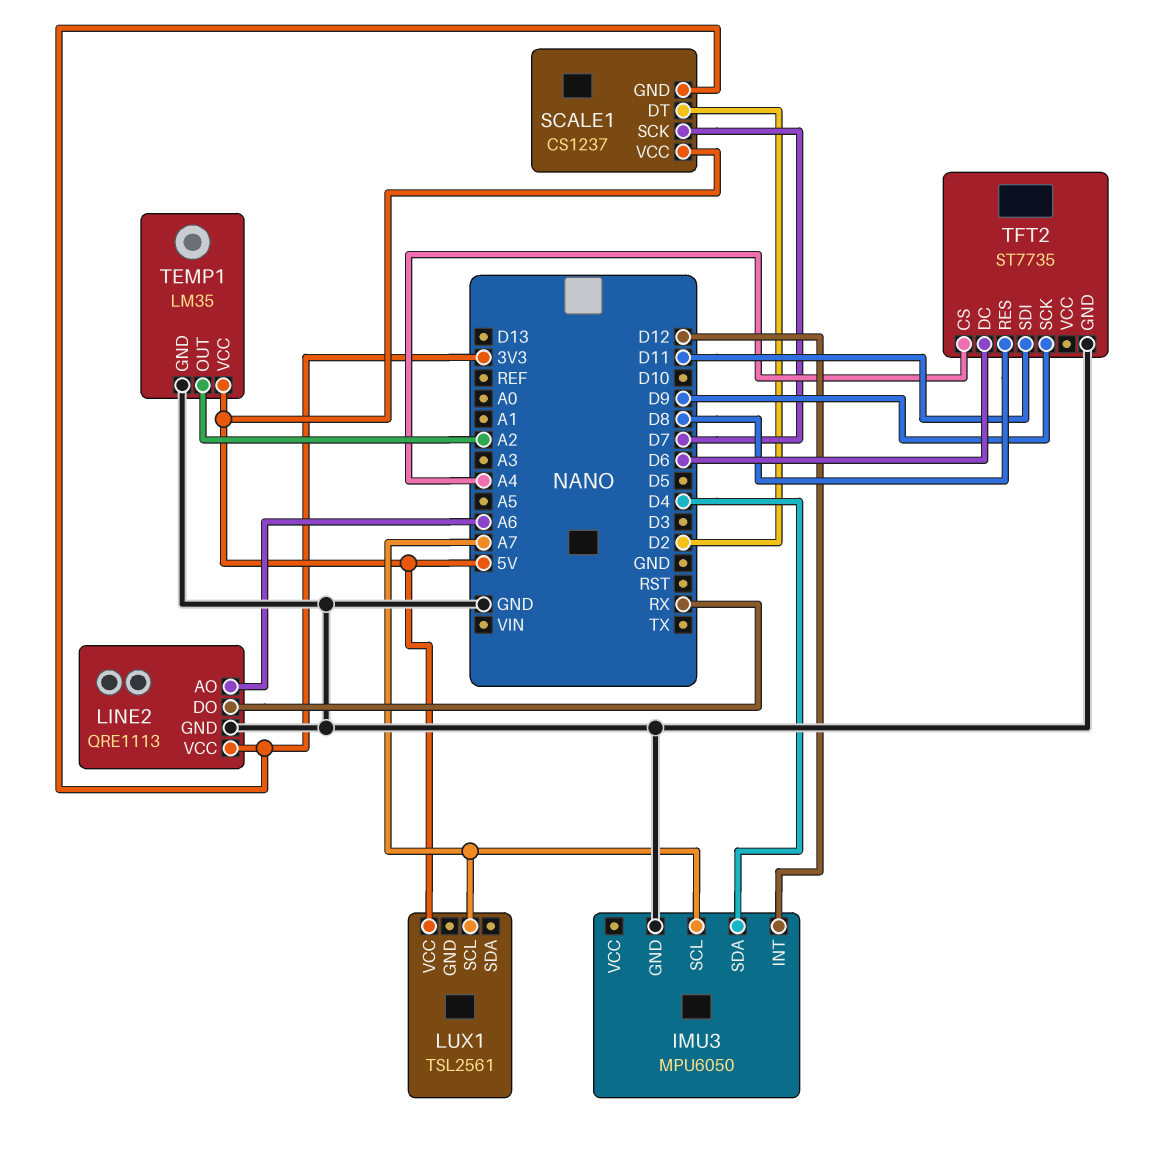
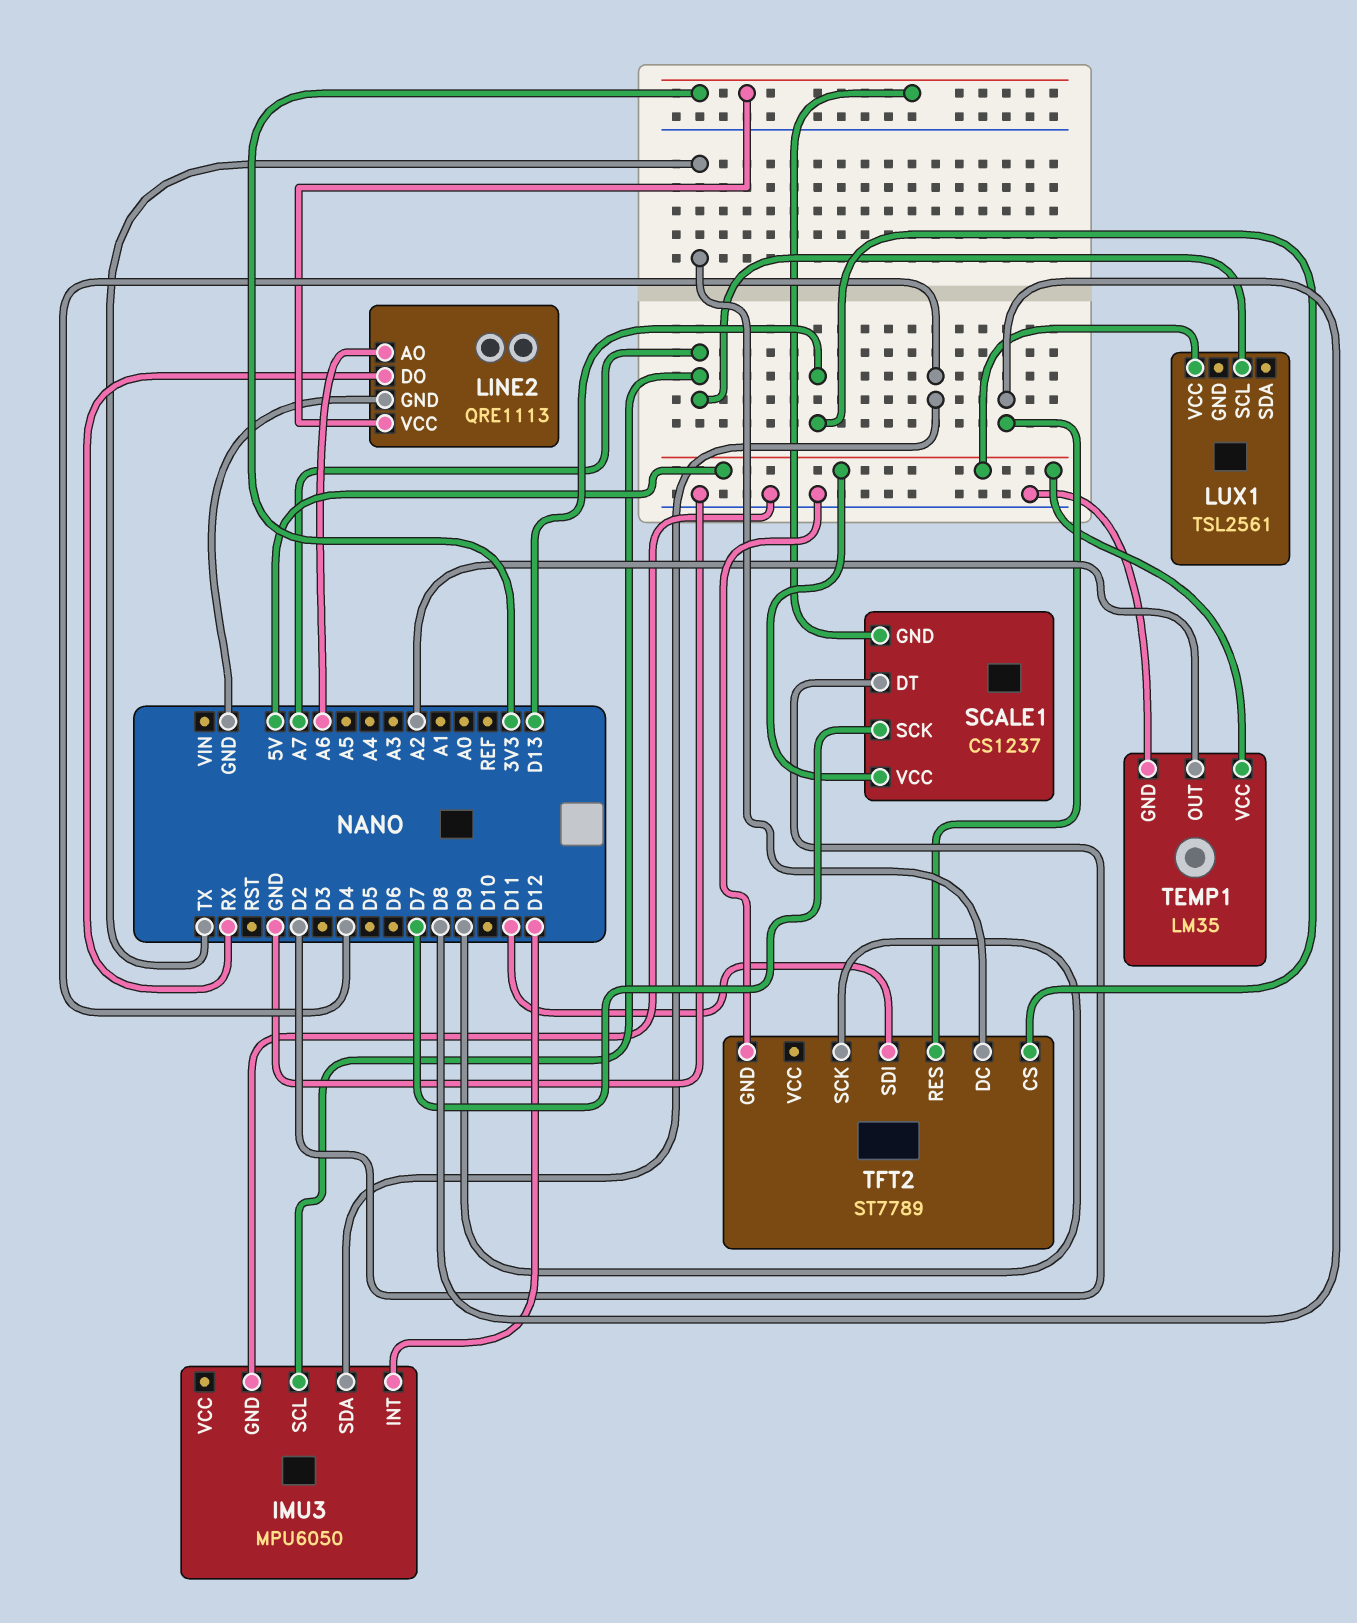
TFT2: ST7735 -> ST7789
TFT2 pin CS: A4 -> D13
TFT2 pin DC: D6 -> TX

